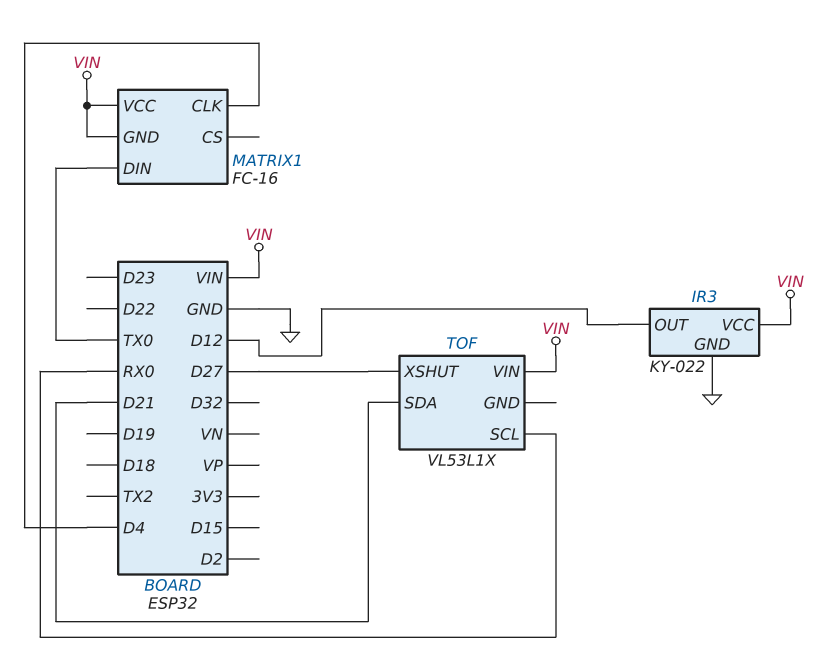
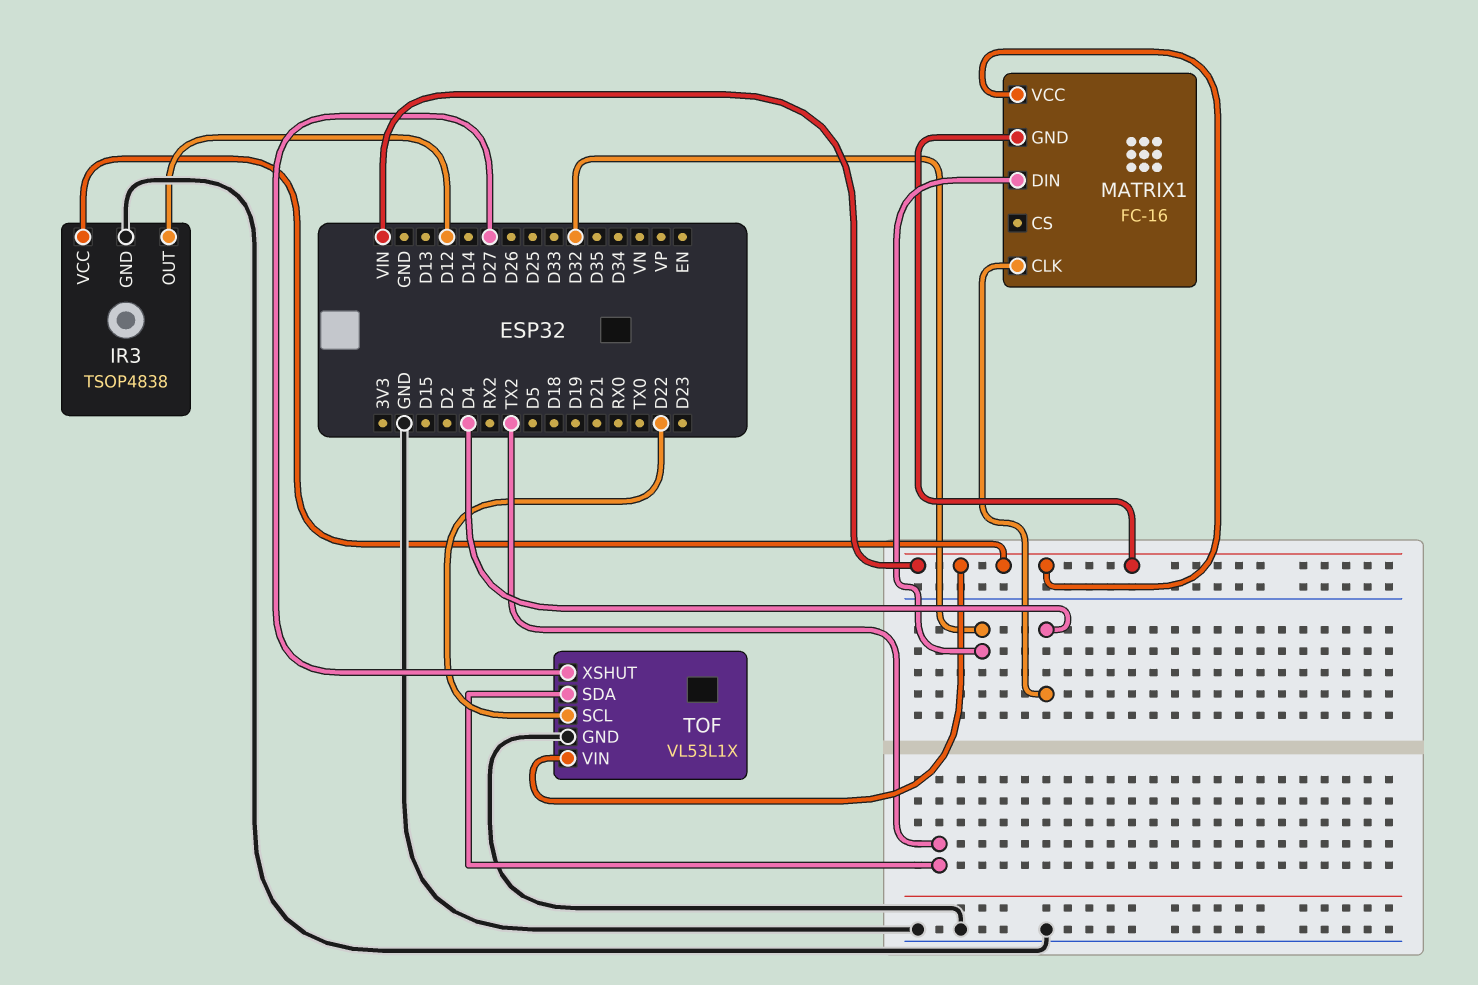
IR3: KY-022 -> TSOP4838
MATRIX1 pin DIN: TX0 -> D32
TOF pin GND: none -> GND
TOF pin SCL: RX0 -> D22
TOF pin SDA: D21 -> TX2

